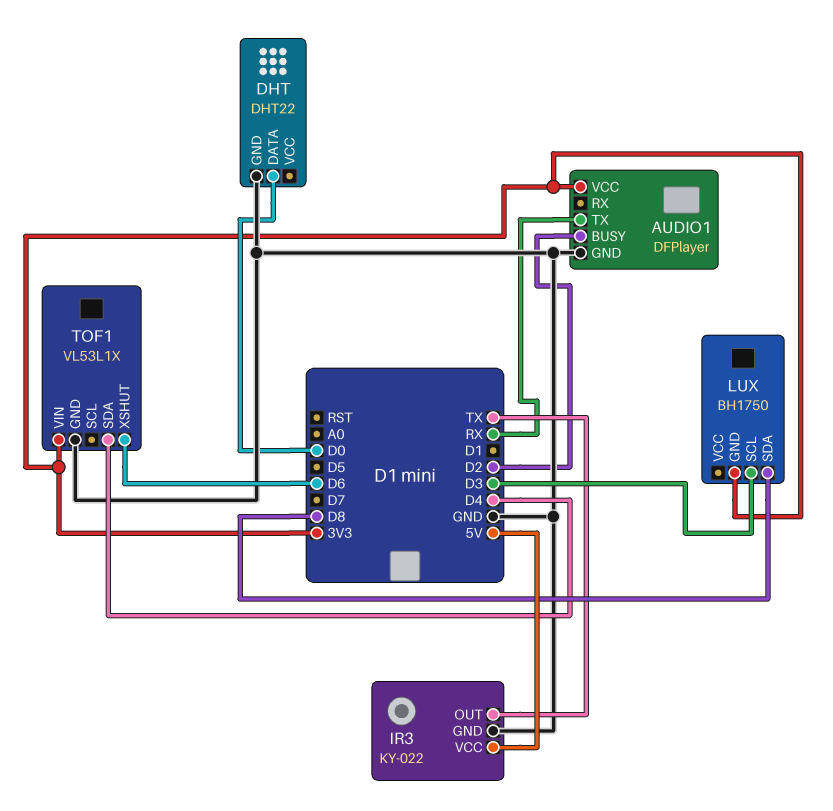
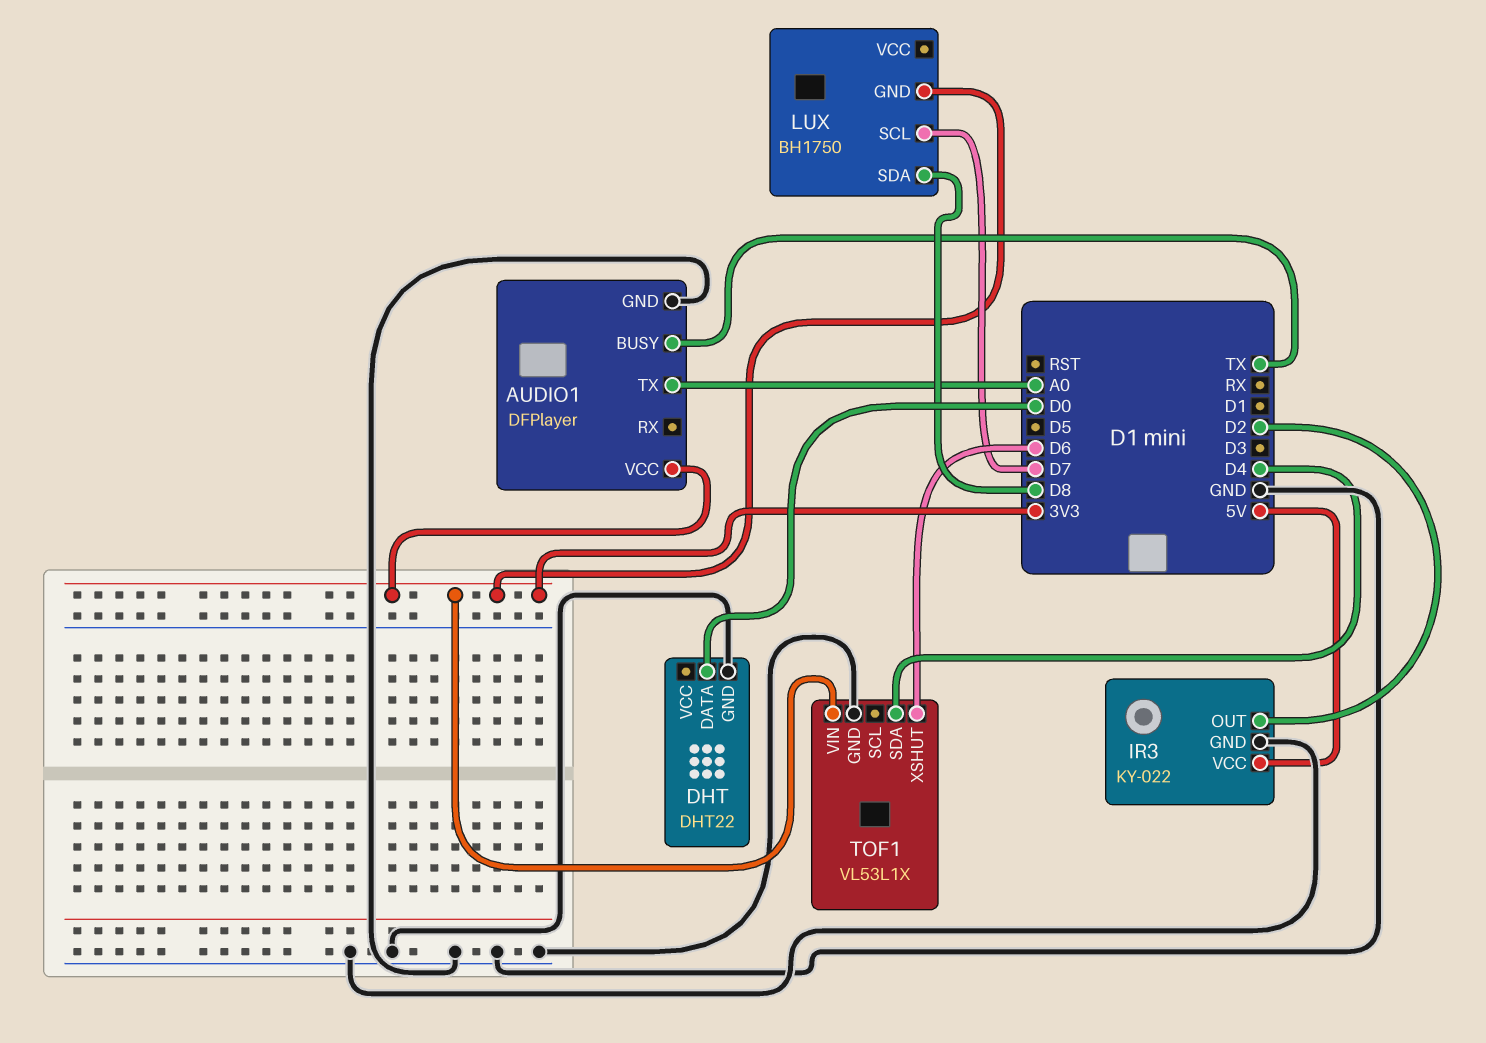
AUDIO1 pin BUSY: D2 -> TX
AUDIO1 pin TX: RX -> A0
IR3 pin OUT: TX -> D2
LUX pin SCL: D3 -> D7

